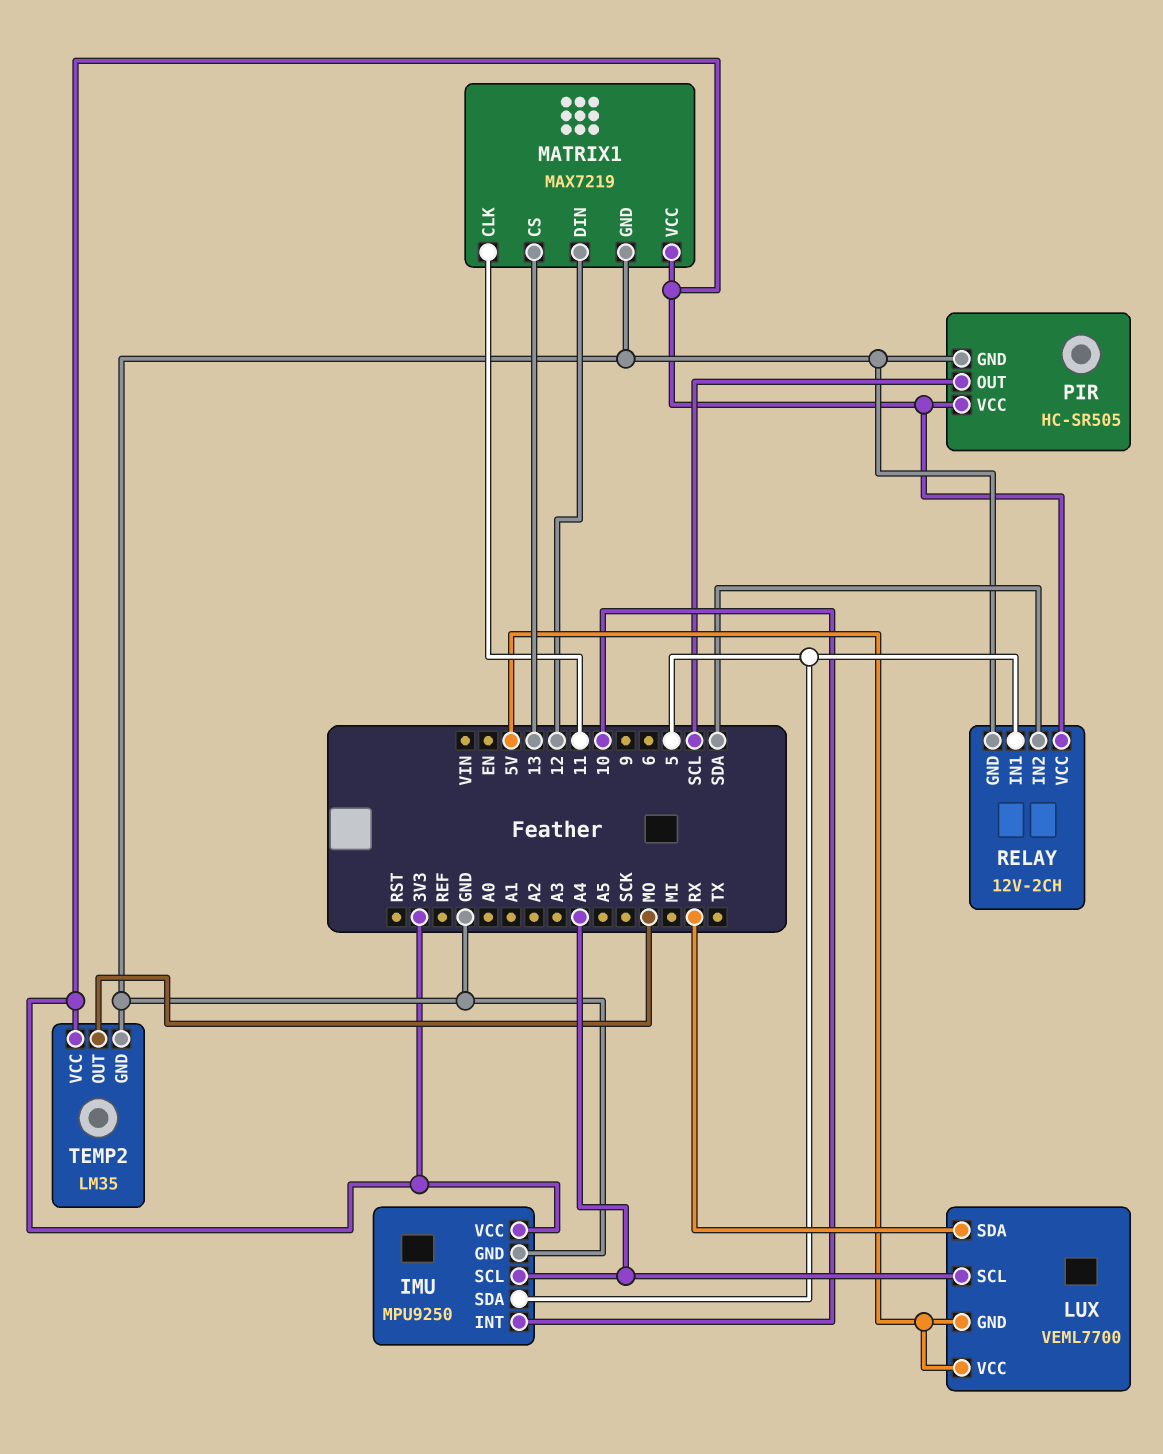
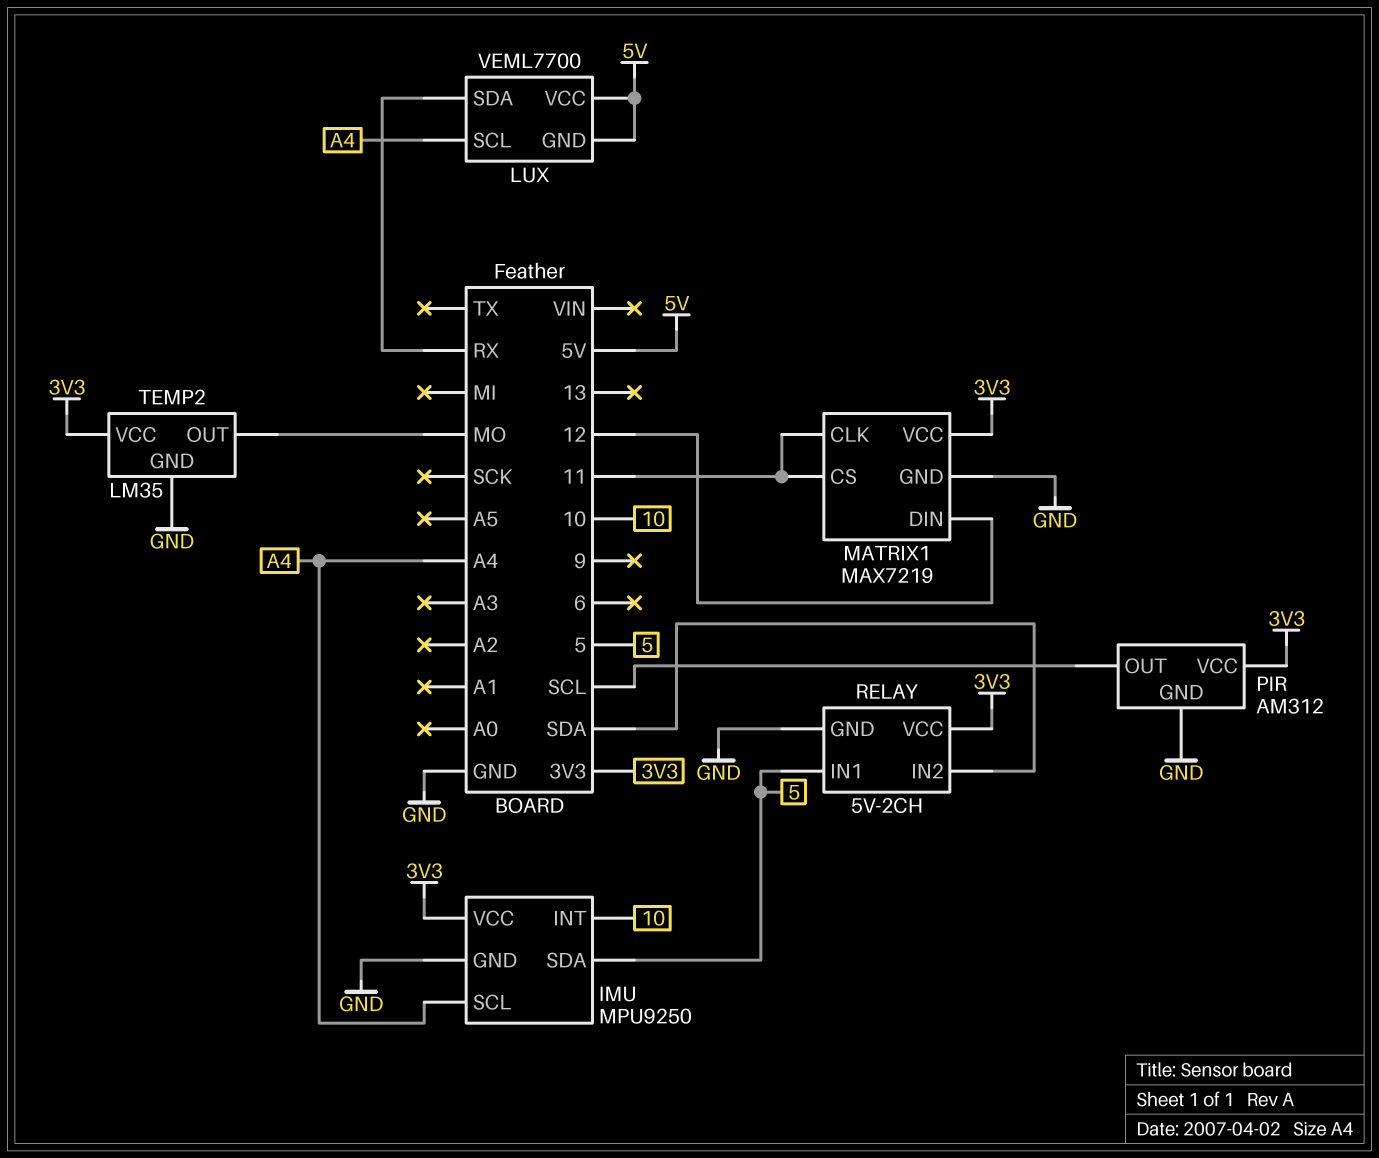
MATRIX1 pin CS: 13 -> 11
PIR: HC-SR505 -> AM312
RELAY: 12V-2CH -> 5V-2CH

